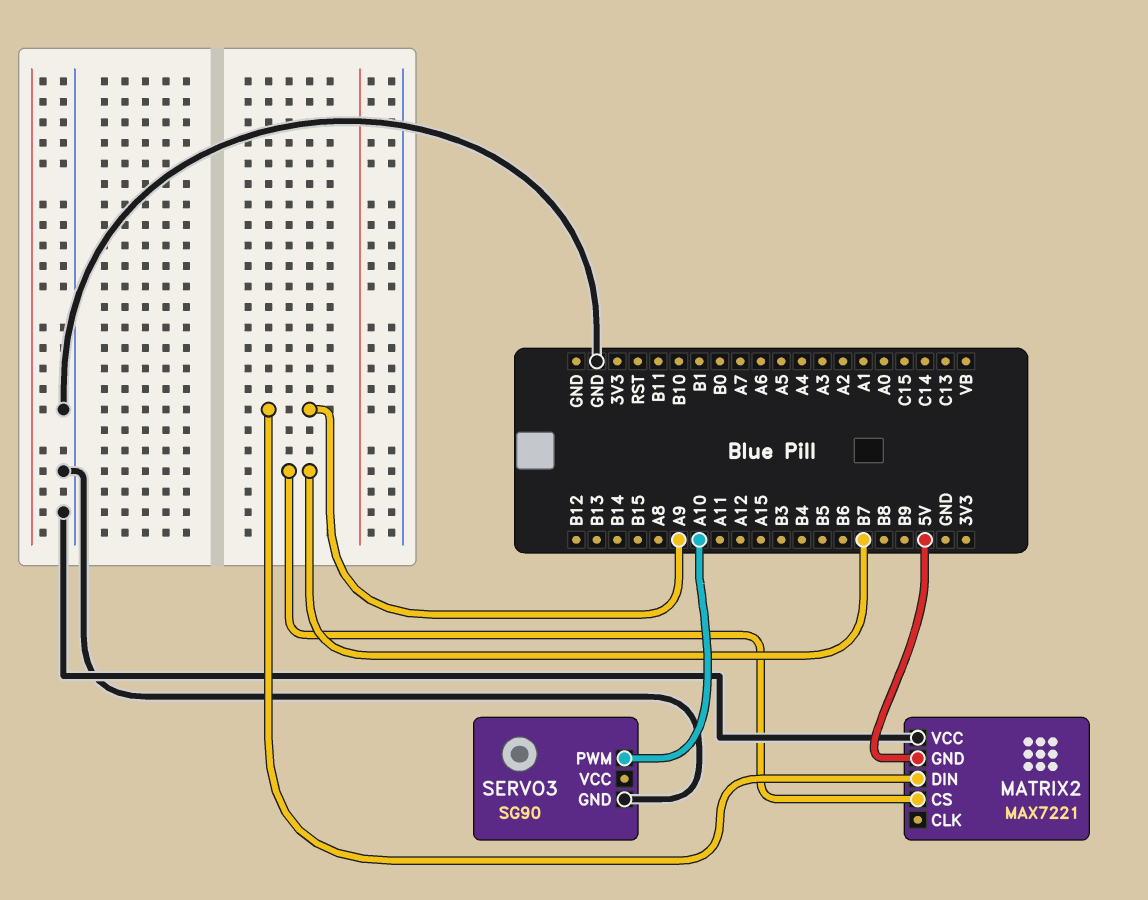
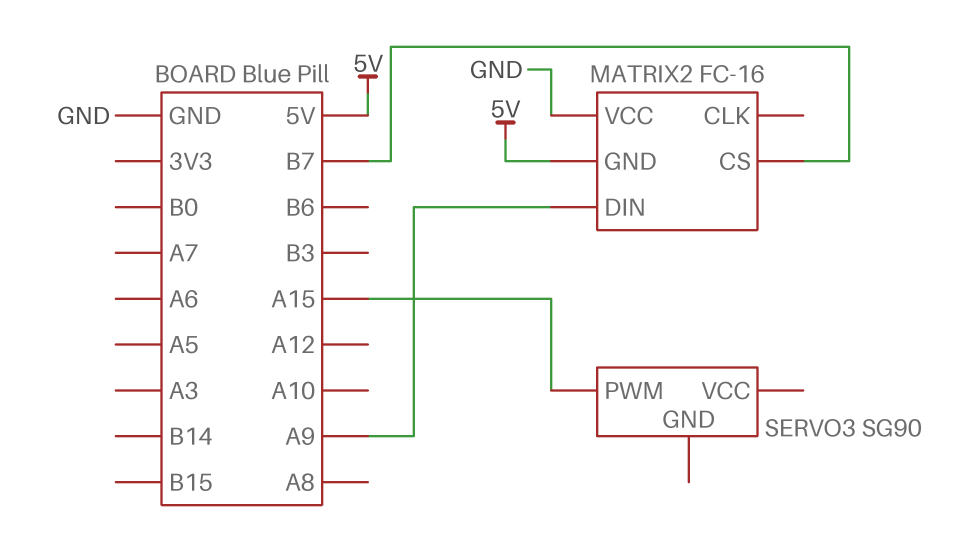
MATRIX2: MAX7221 -> FC-16
SERVO3 pin GND: GND -> none
SERVO3 pin PWM: A10 -> A15

